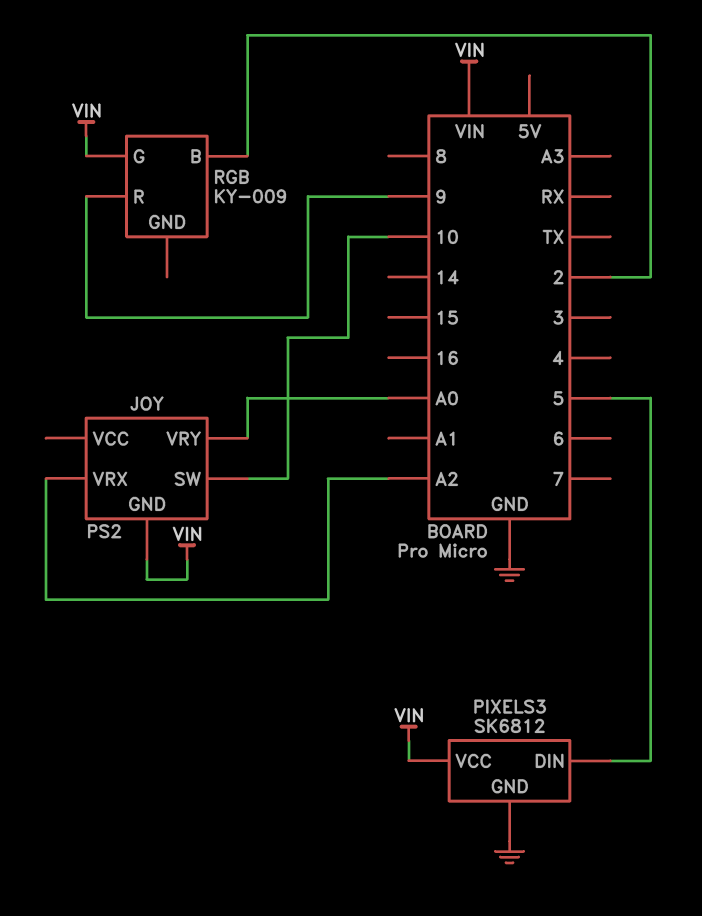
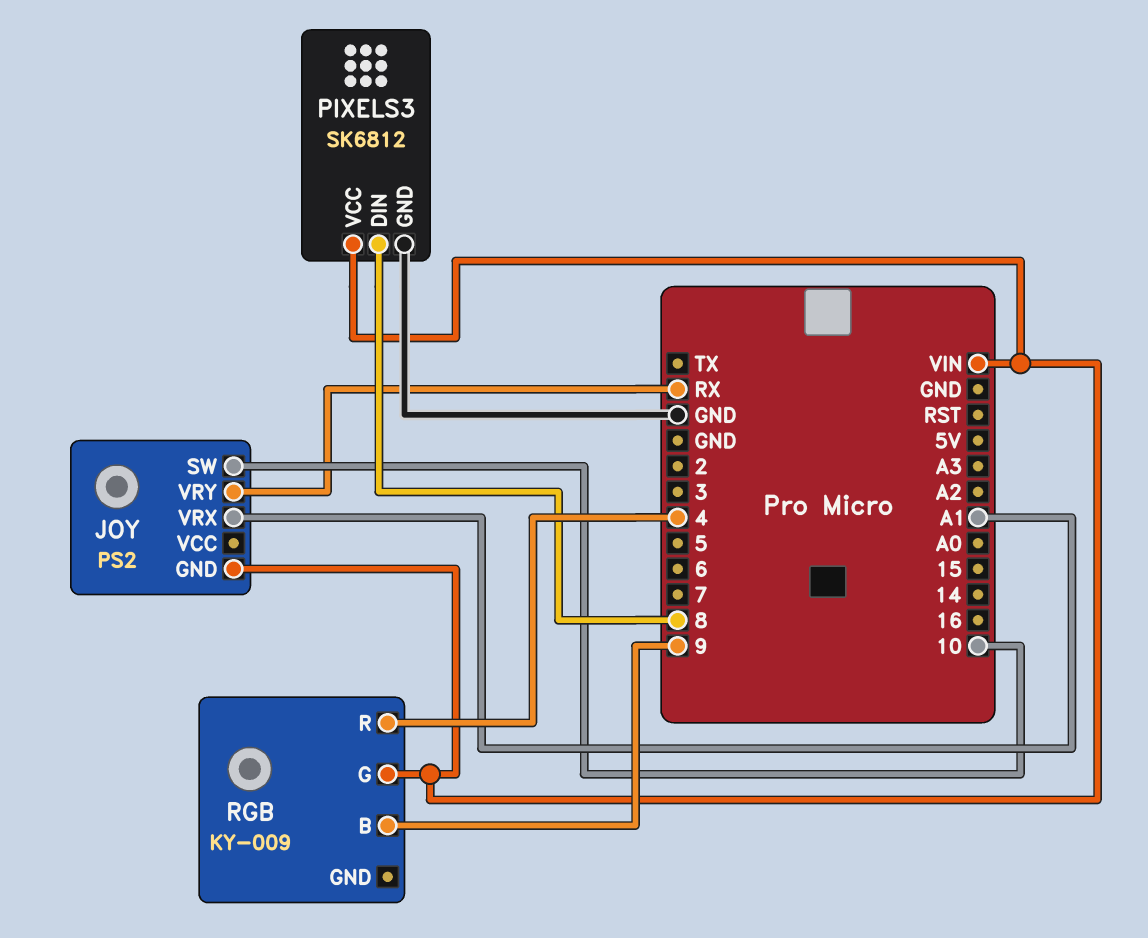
JOY pin VRX: A2 -> A1
JOY pin VRY: A0 -> RX
PIXELS3 pin DIN: 5 -> 8
RGB pin B: 2 -> 9
RGB pin R: 9 -> 4

